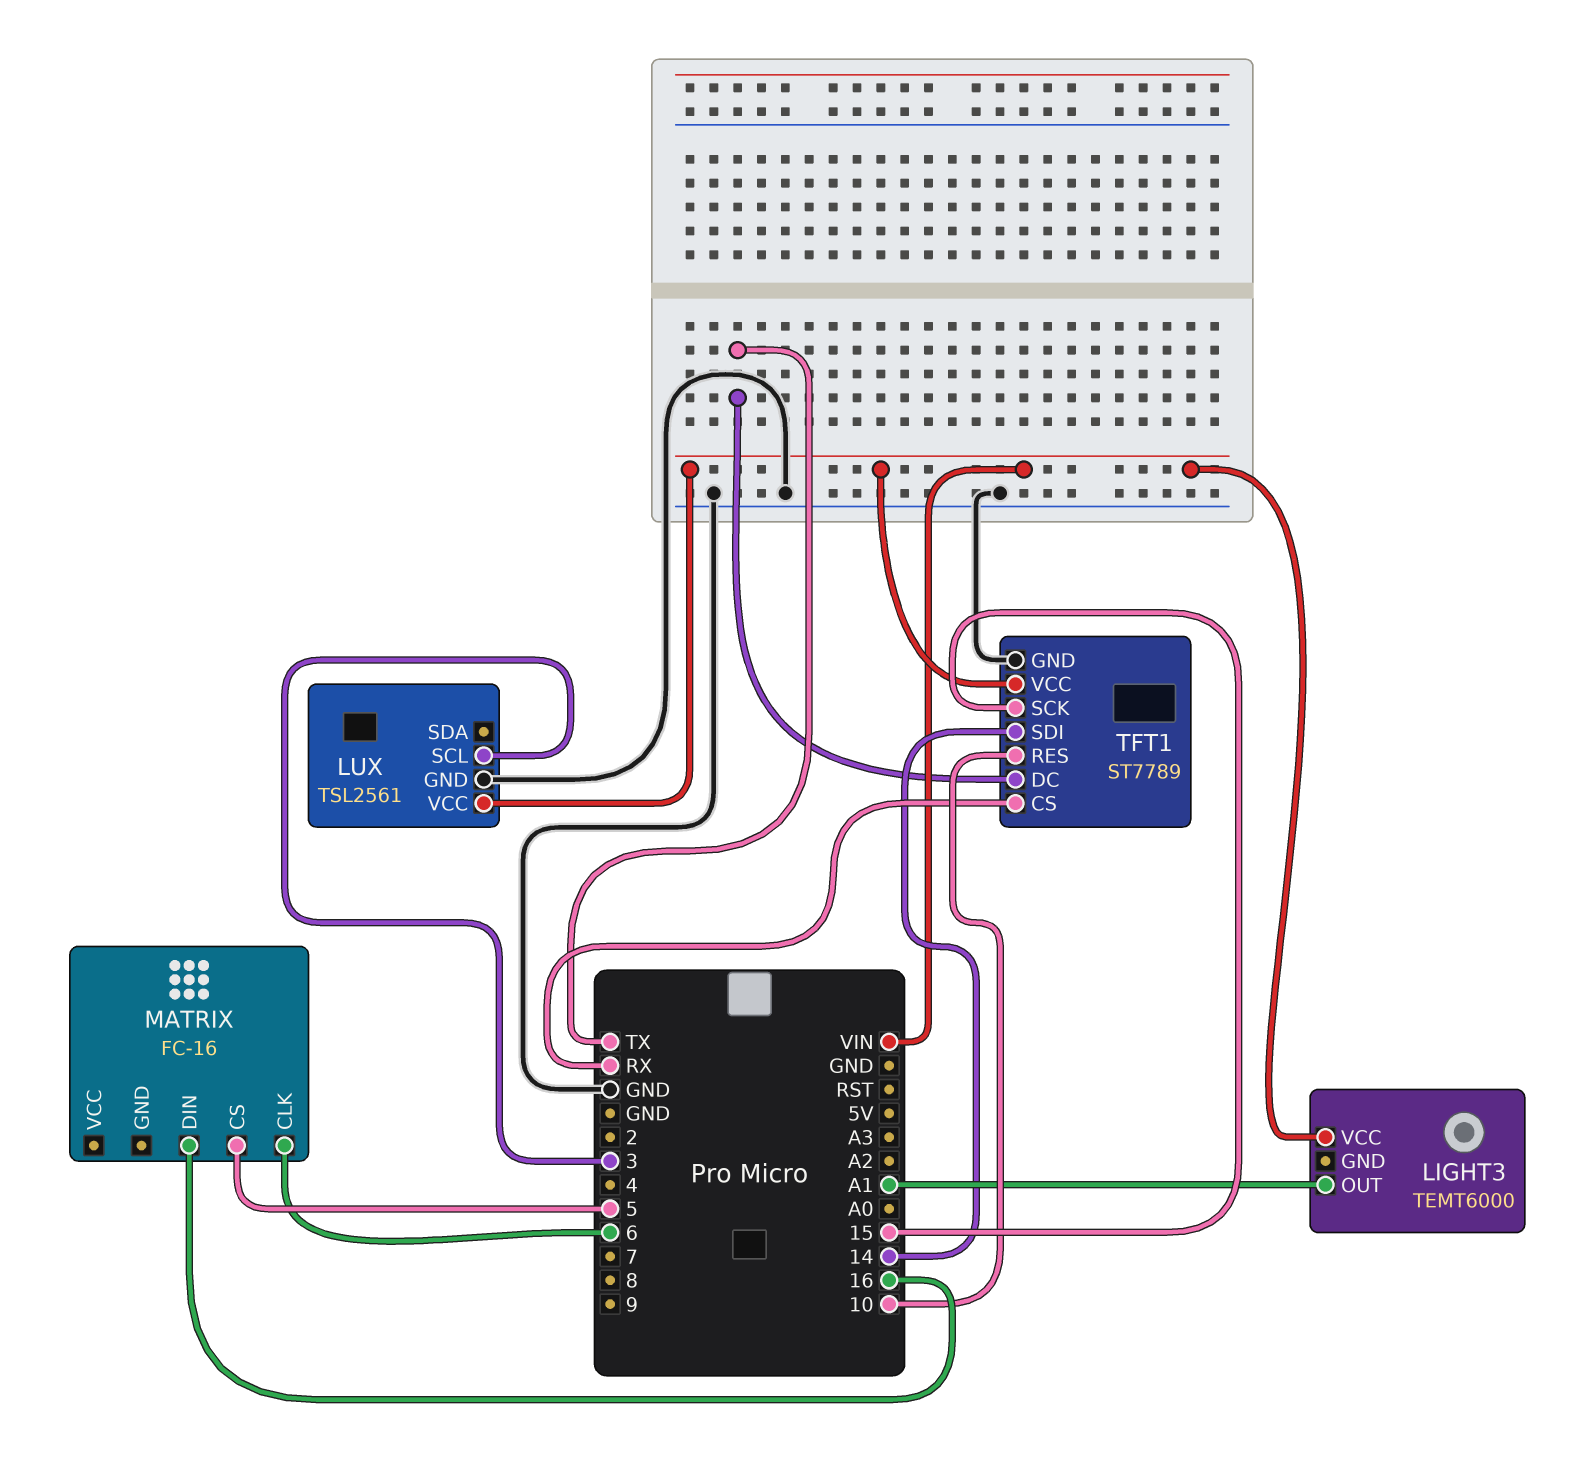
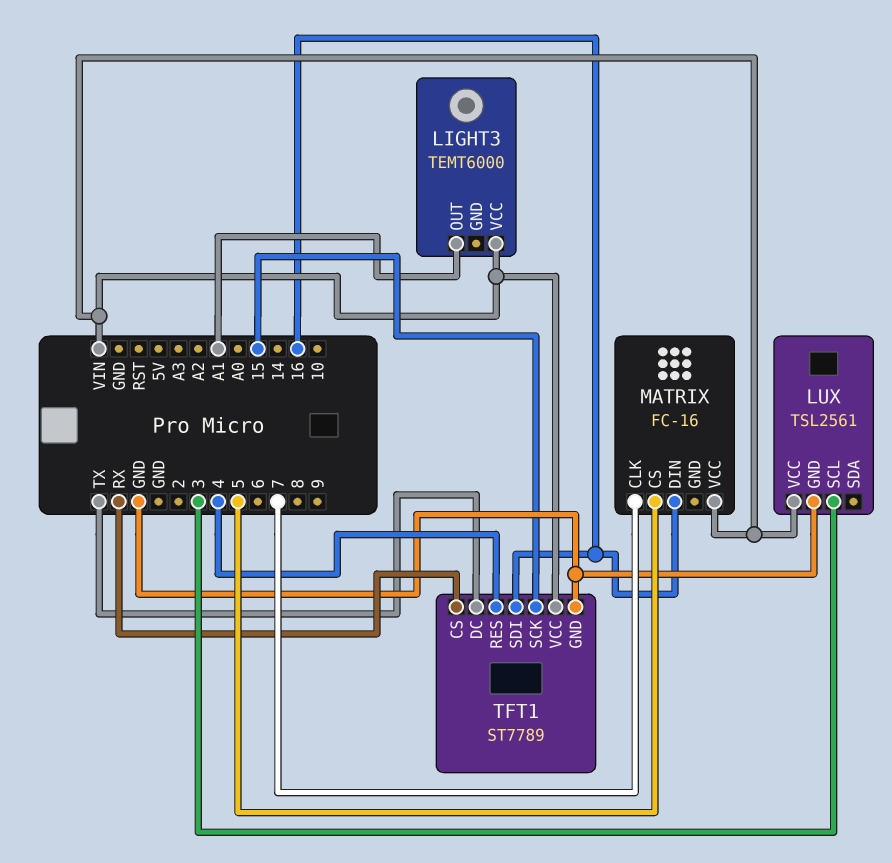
MATRIX pin CLK: 6 -> 7
MATRIX pin VCC: none -> VIN
TFT1 pin RES: 10 -> 4
TFT1 pin SDI: 14 -> 16

